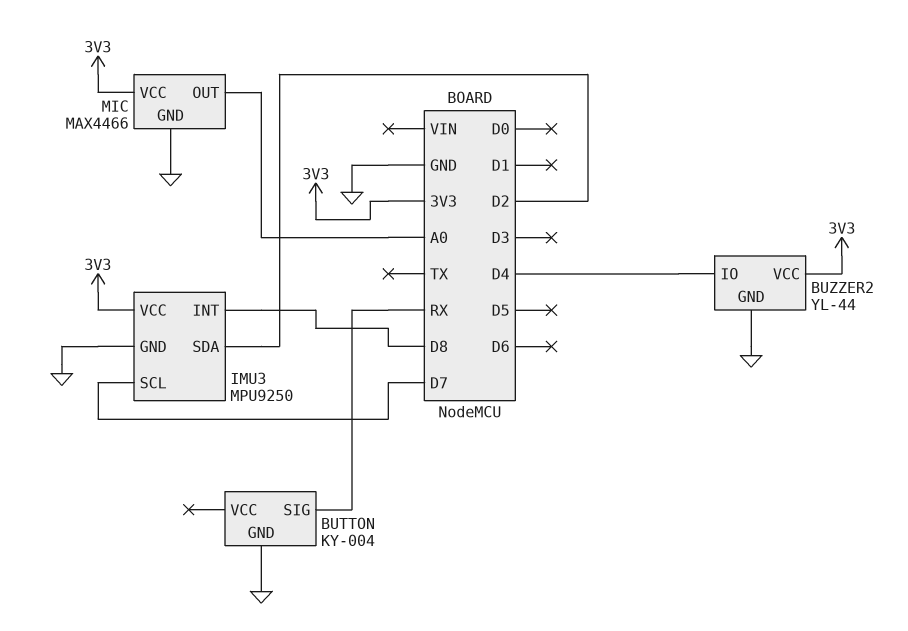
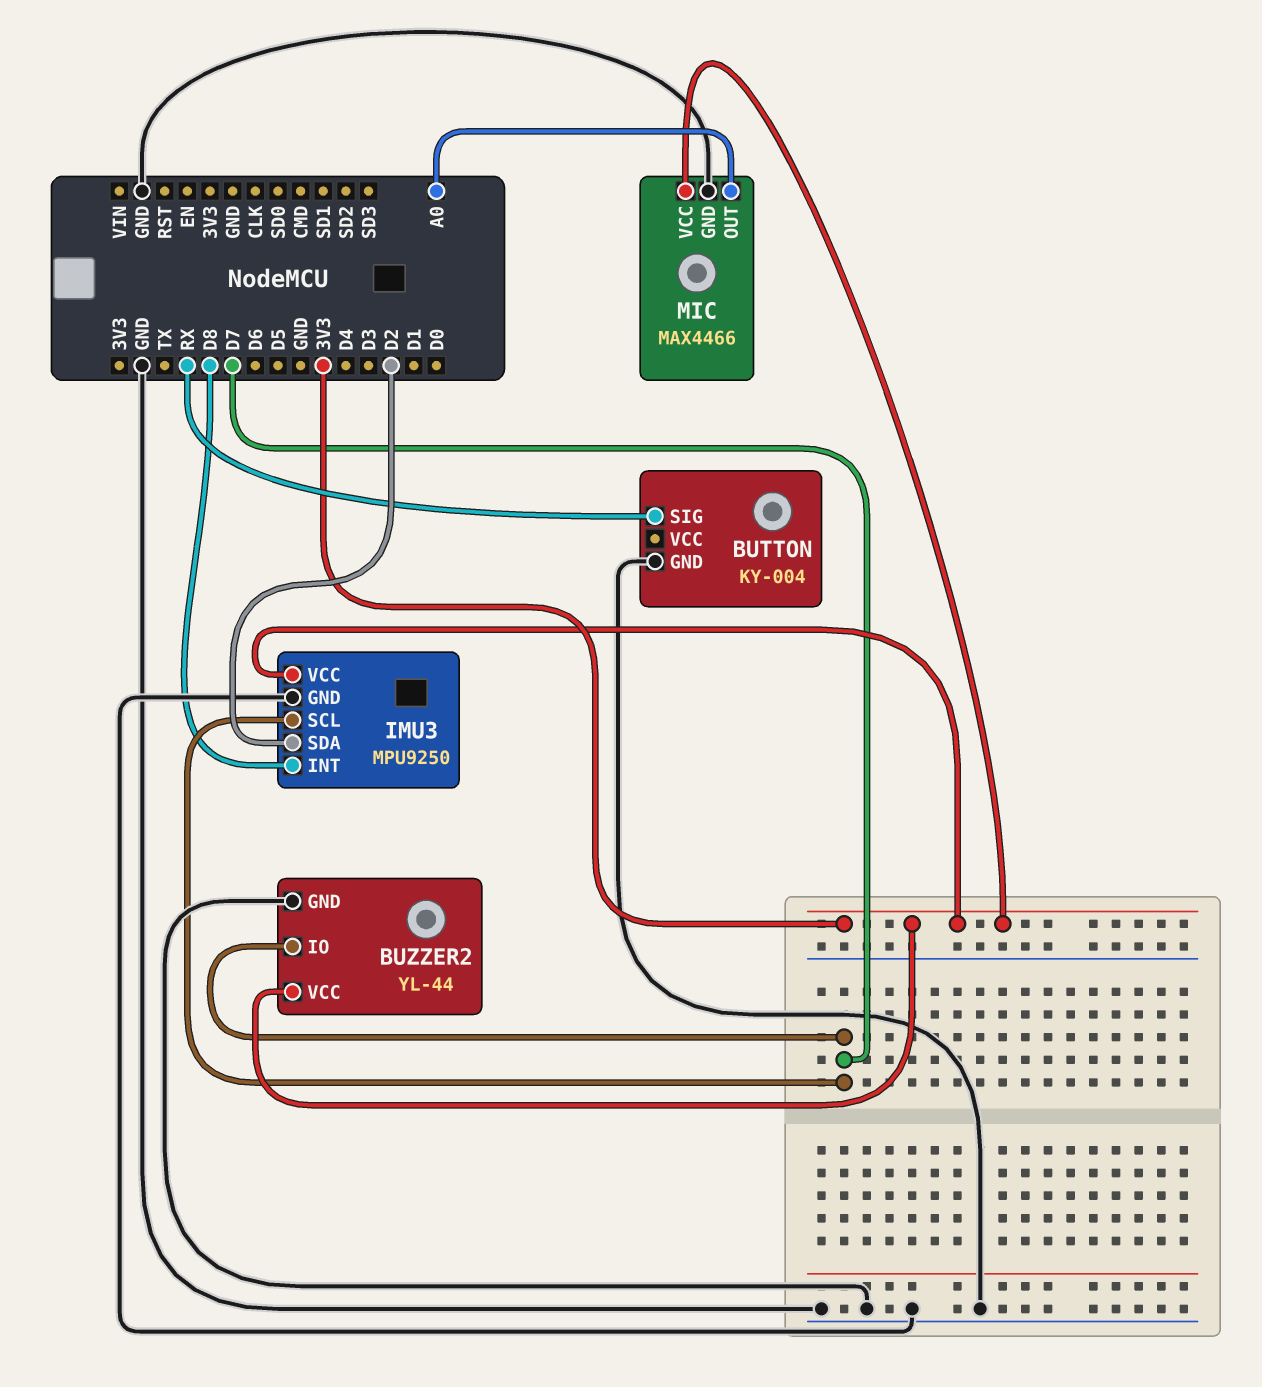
BUZZER2 pin IO: D4 -> D7

